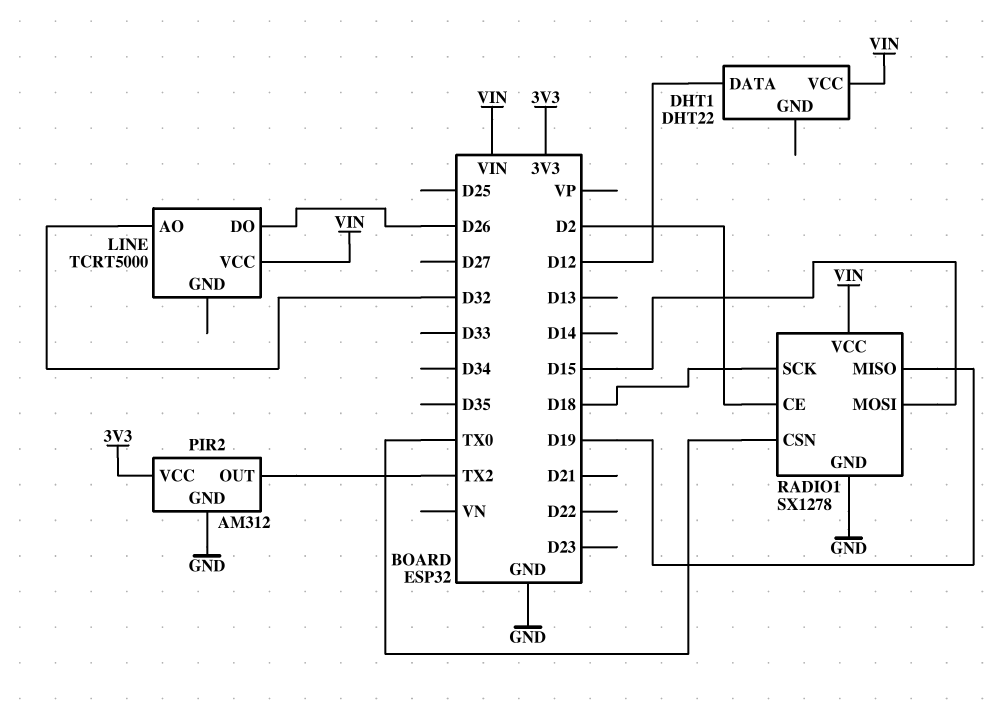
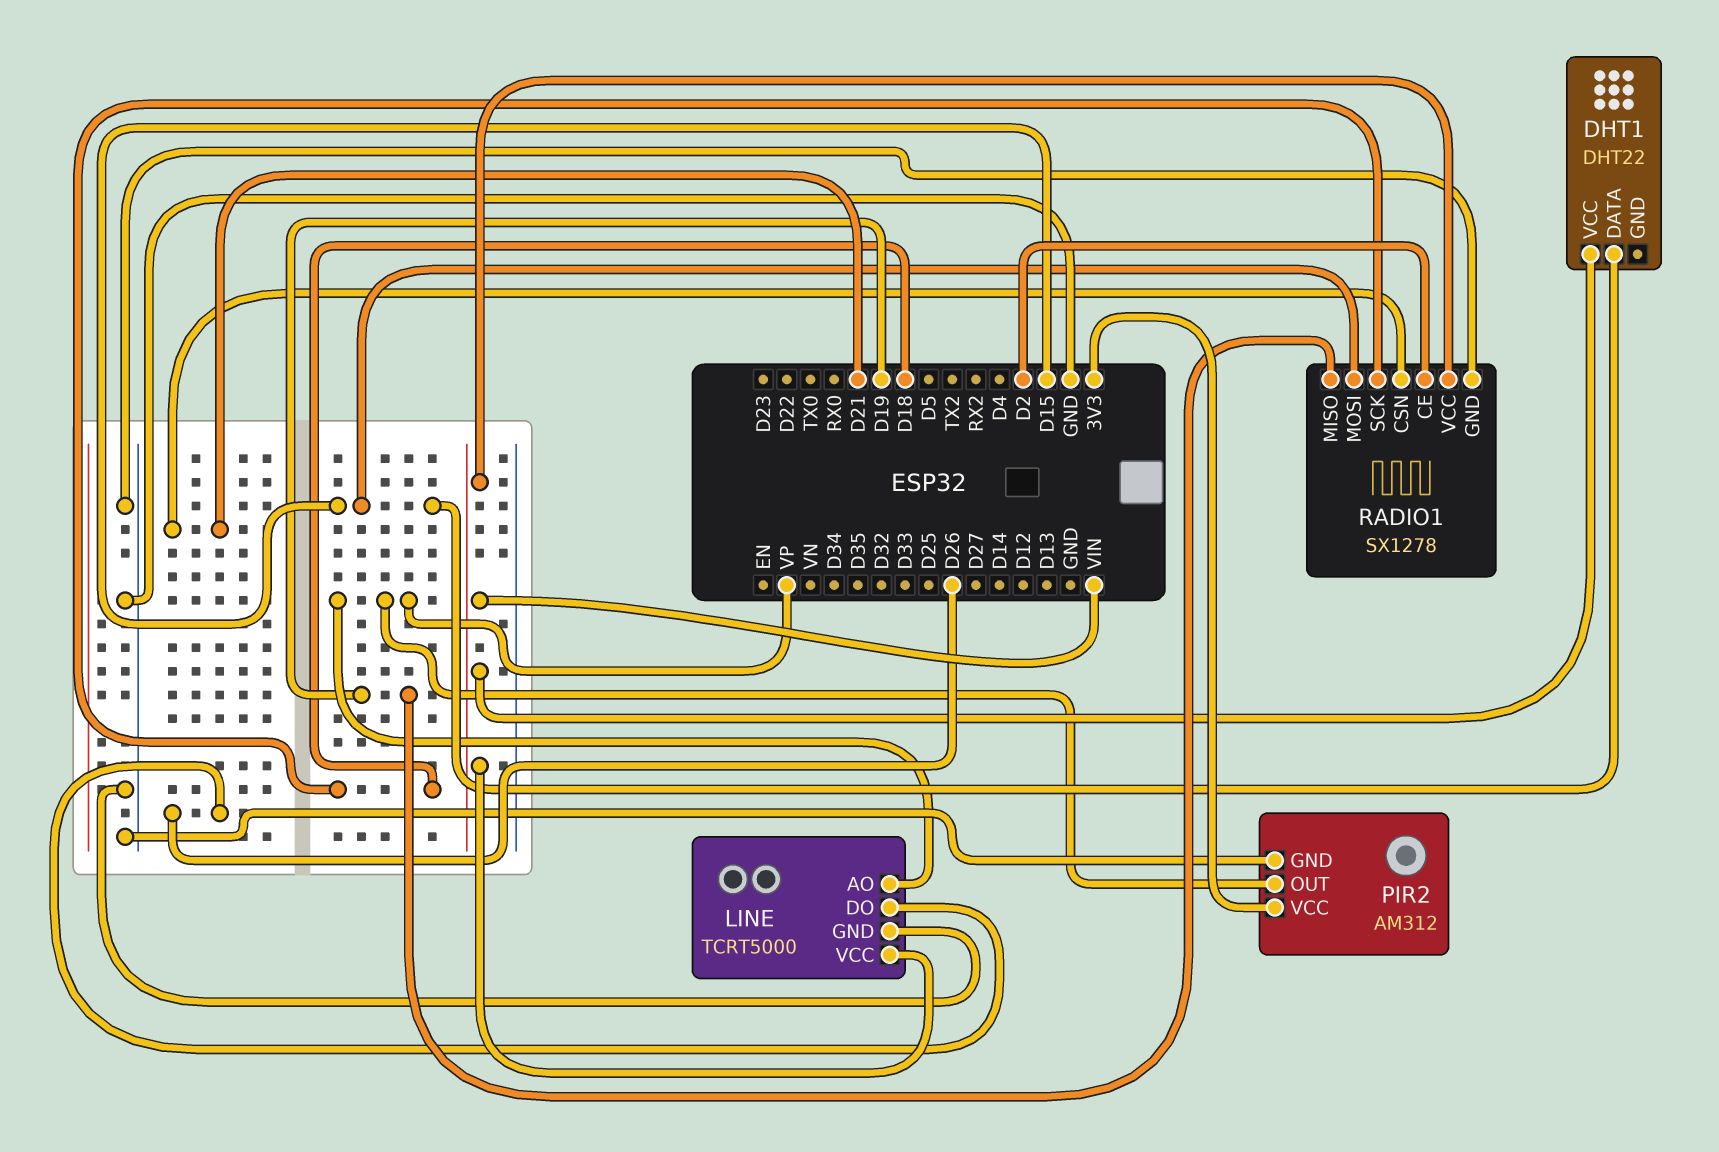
DHT1 pin DATA: D12 -> D15
LINE pin AO: D32 -> VP
LINE pin GND: none -> GND
PIR2 pin OUT: TX2 -> VP
RADIO1 pin CSN: TX0 -> D21

